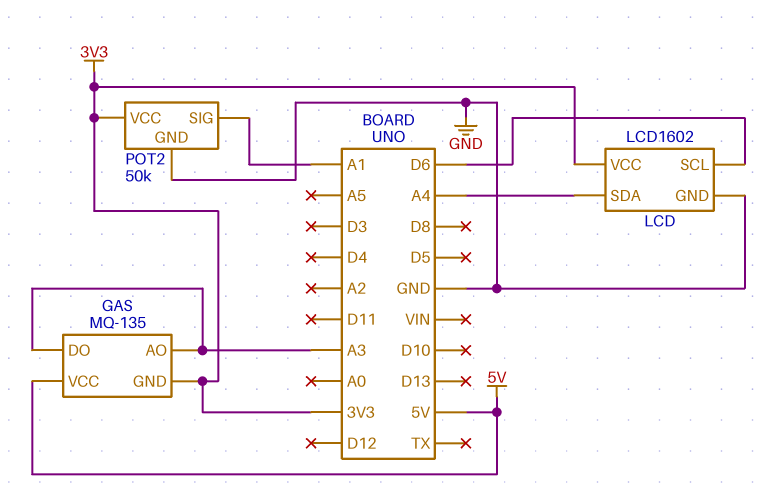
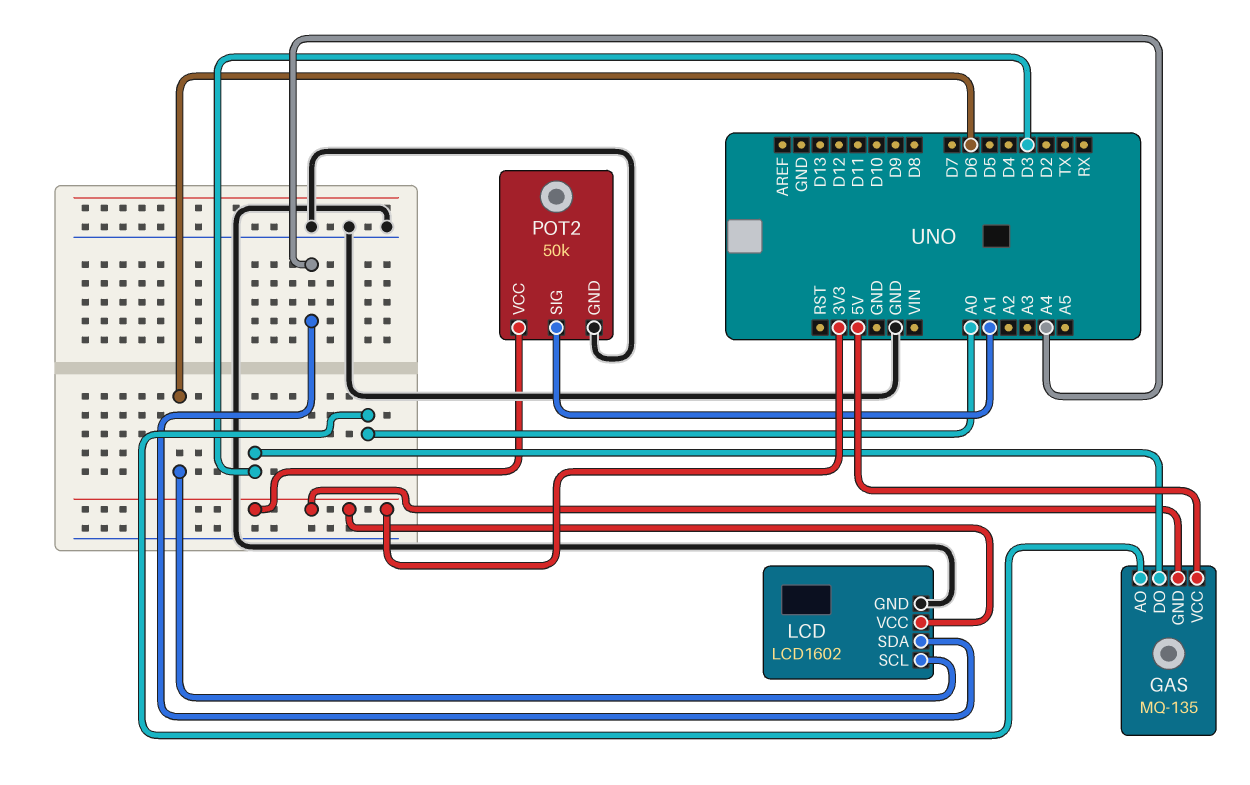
GAS pin AO: A3 -> A0
GAS pin DO: A3 -> D3

